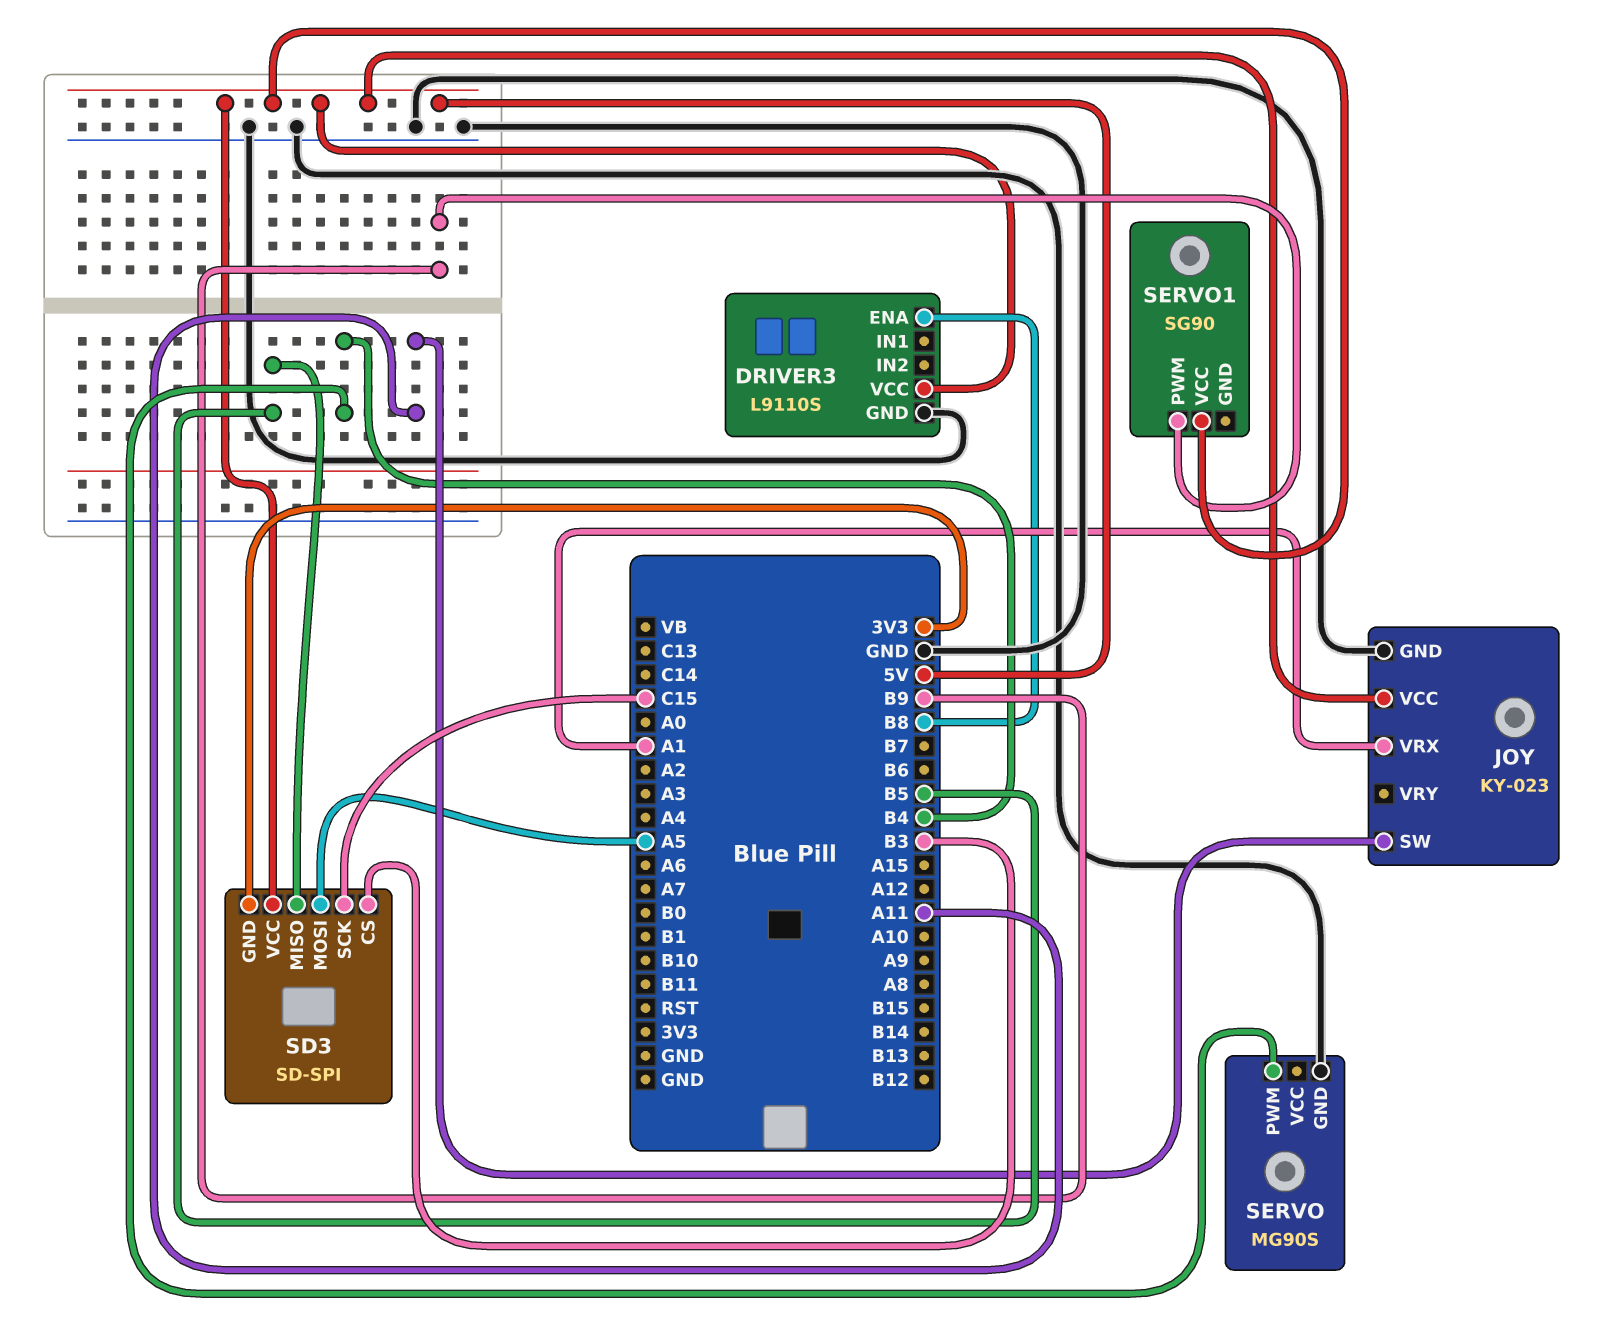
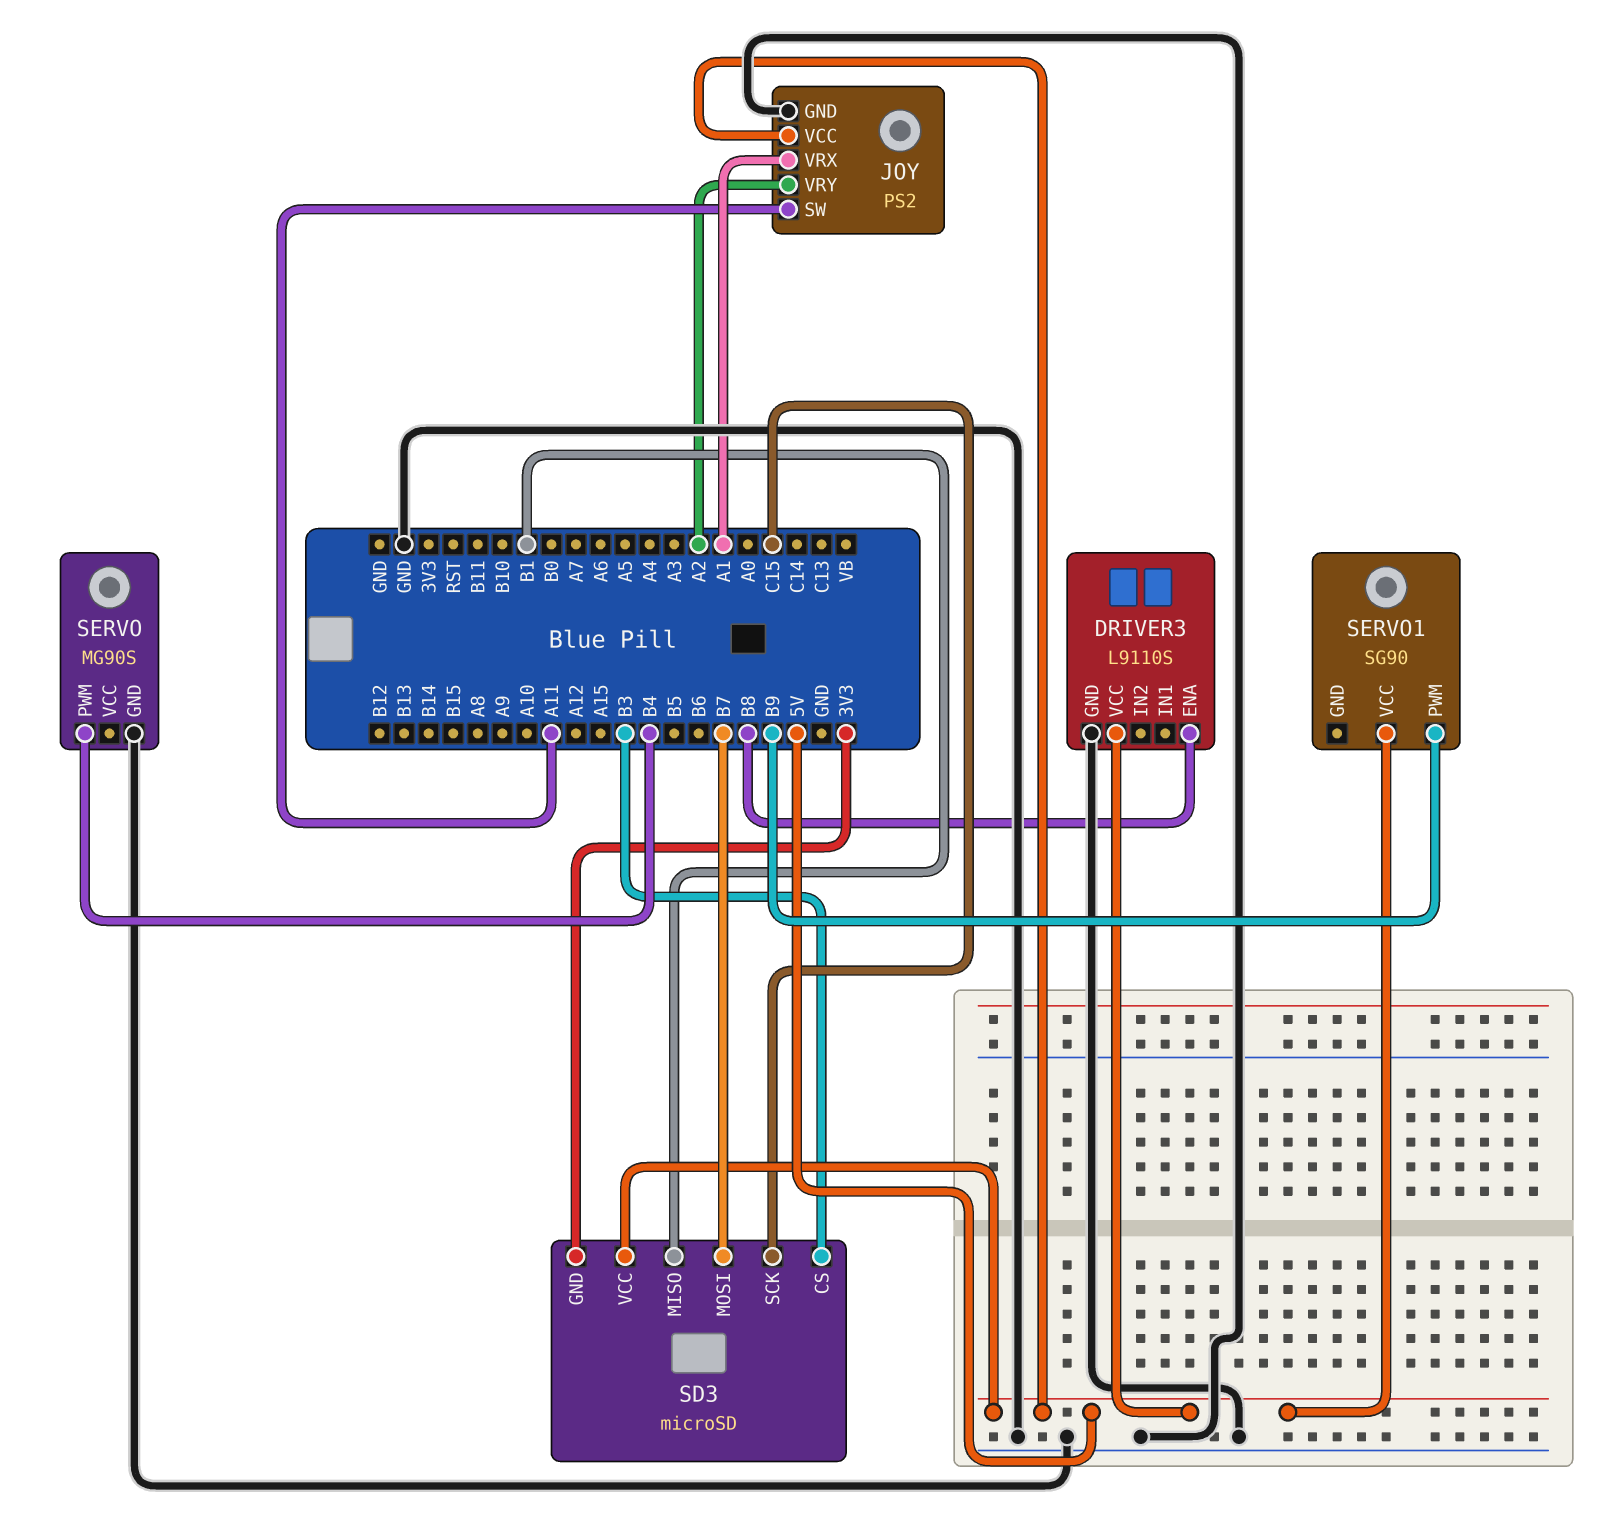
JOY: KY-023 -> PS2
JOY pin VRY: none -> A2
SD3: SD-SPI -> microSD
SD3 pin MISO: B5 -> B1
SD3 pin MOSI: A5 -> B7

